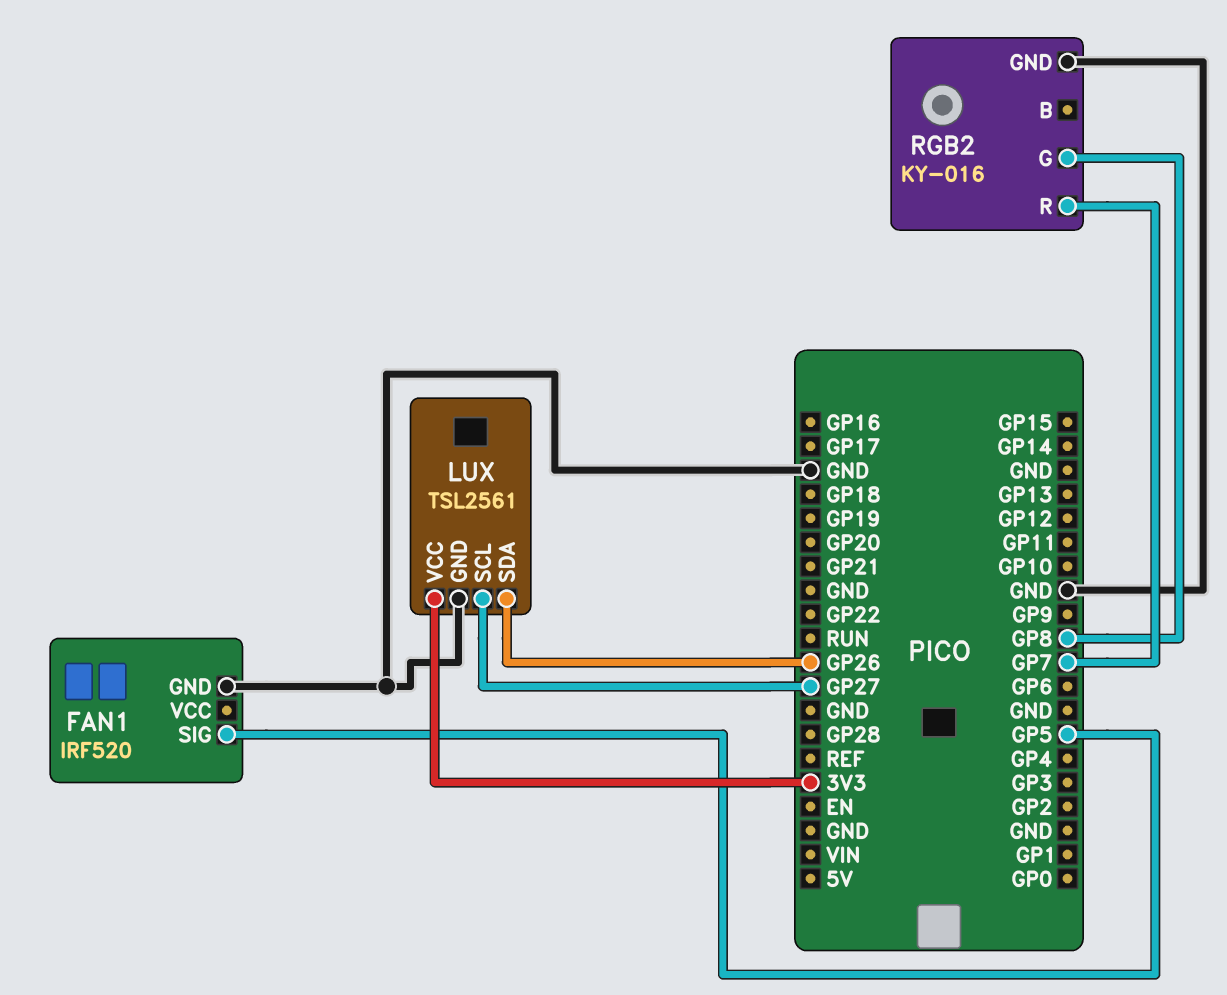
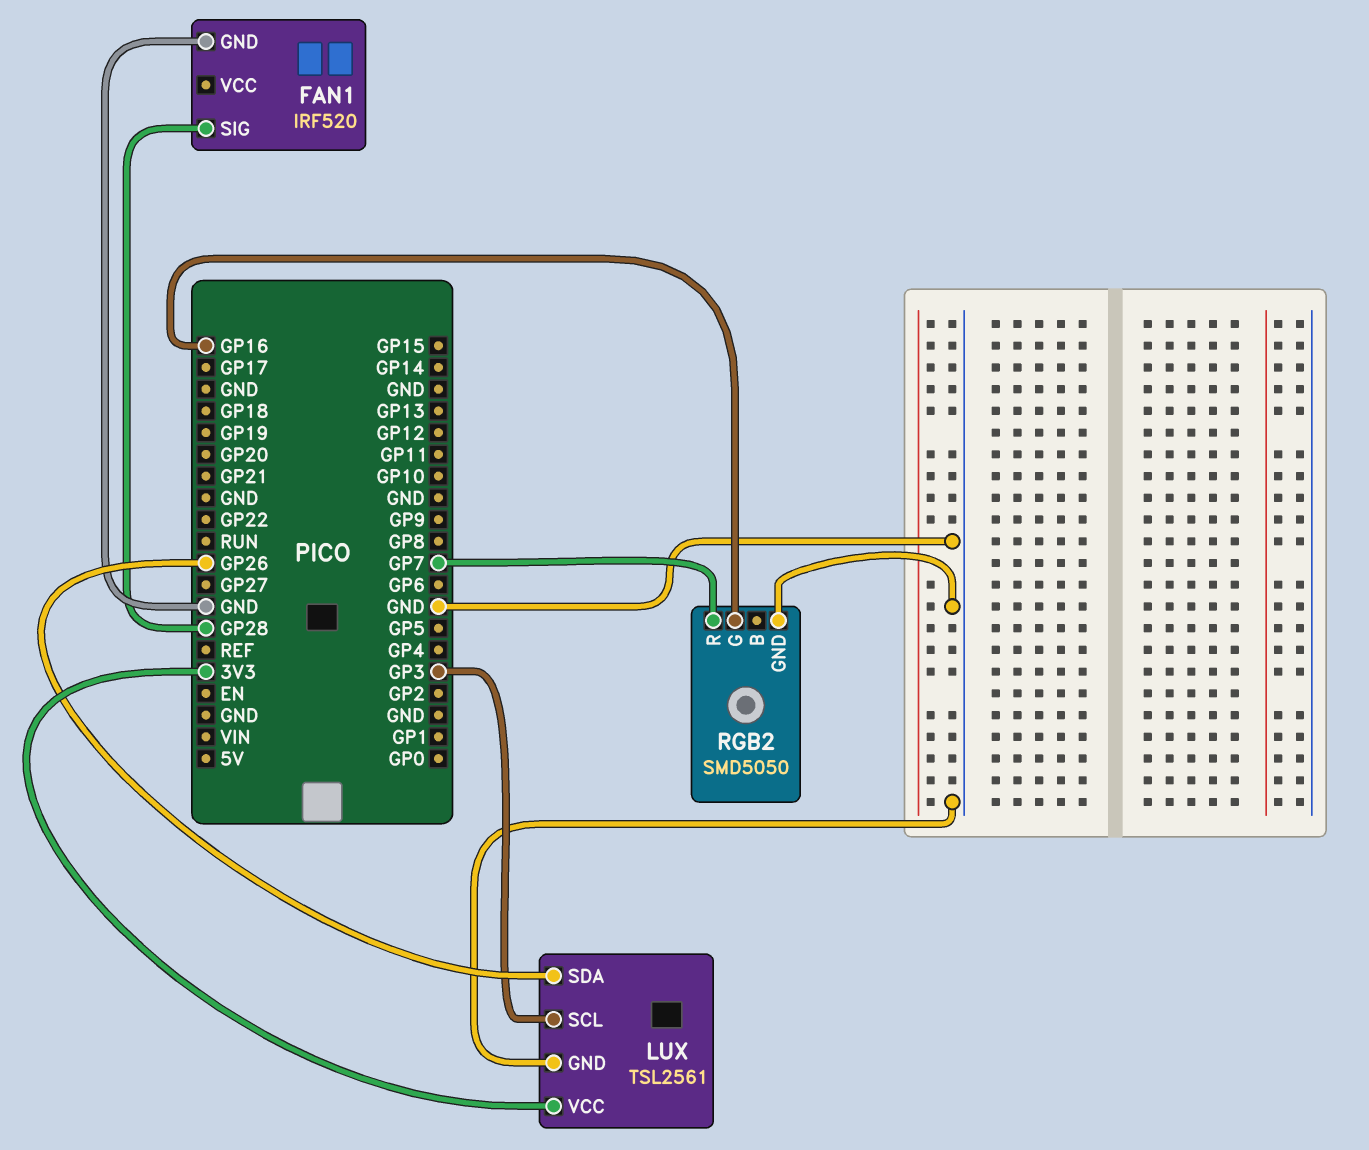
FAN1 pin SIG: GP5 -> GP28
LUX pin SCL: GP27 -> GP3
RGB2: KY-016 -> SMD5050
RGB2 pin G: GP8 -> GP16

